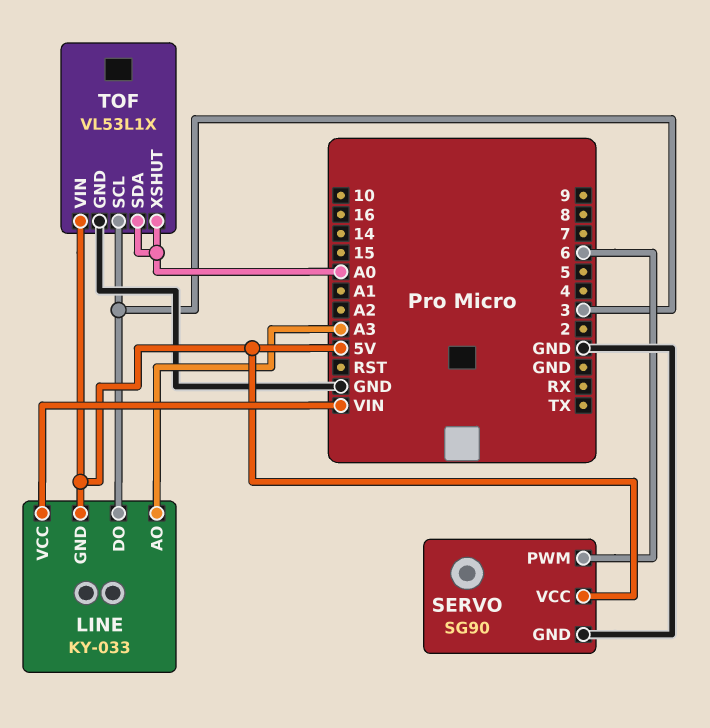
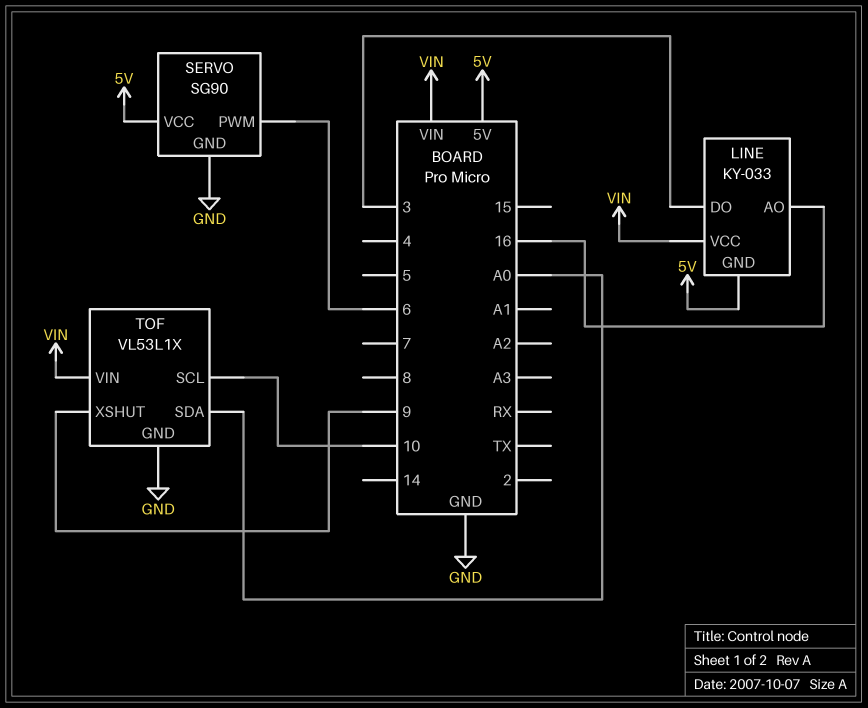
LINE pin AO: A3 -> 16
TOF pin SCL: 3 -> 10
TOF pin VIN: 5V -> VIN
TOF pin XSHUT: A0 -> 9

